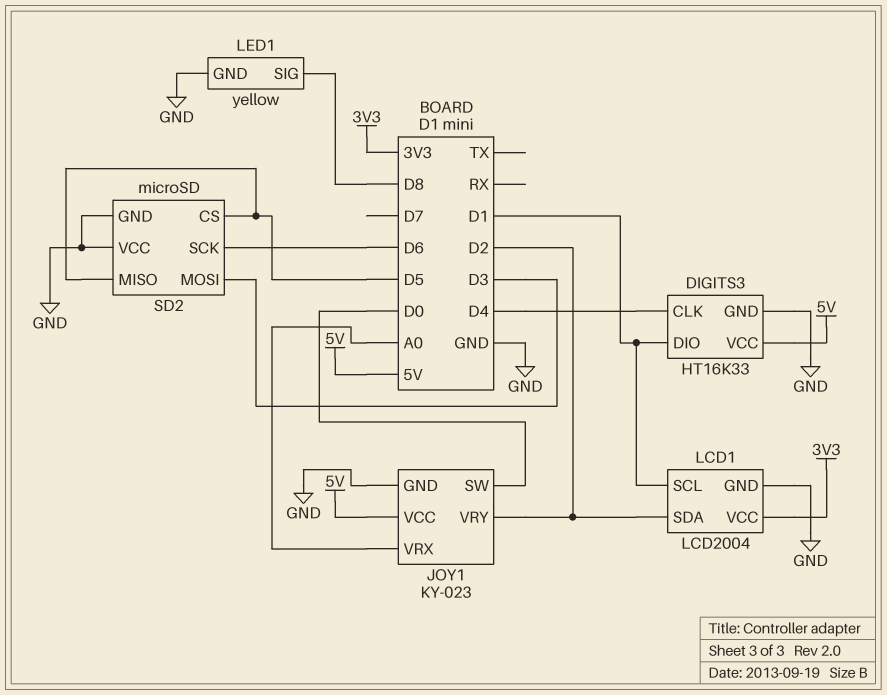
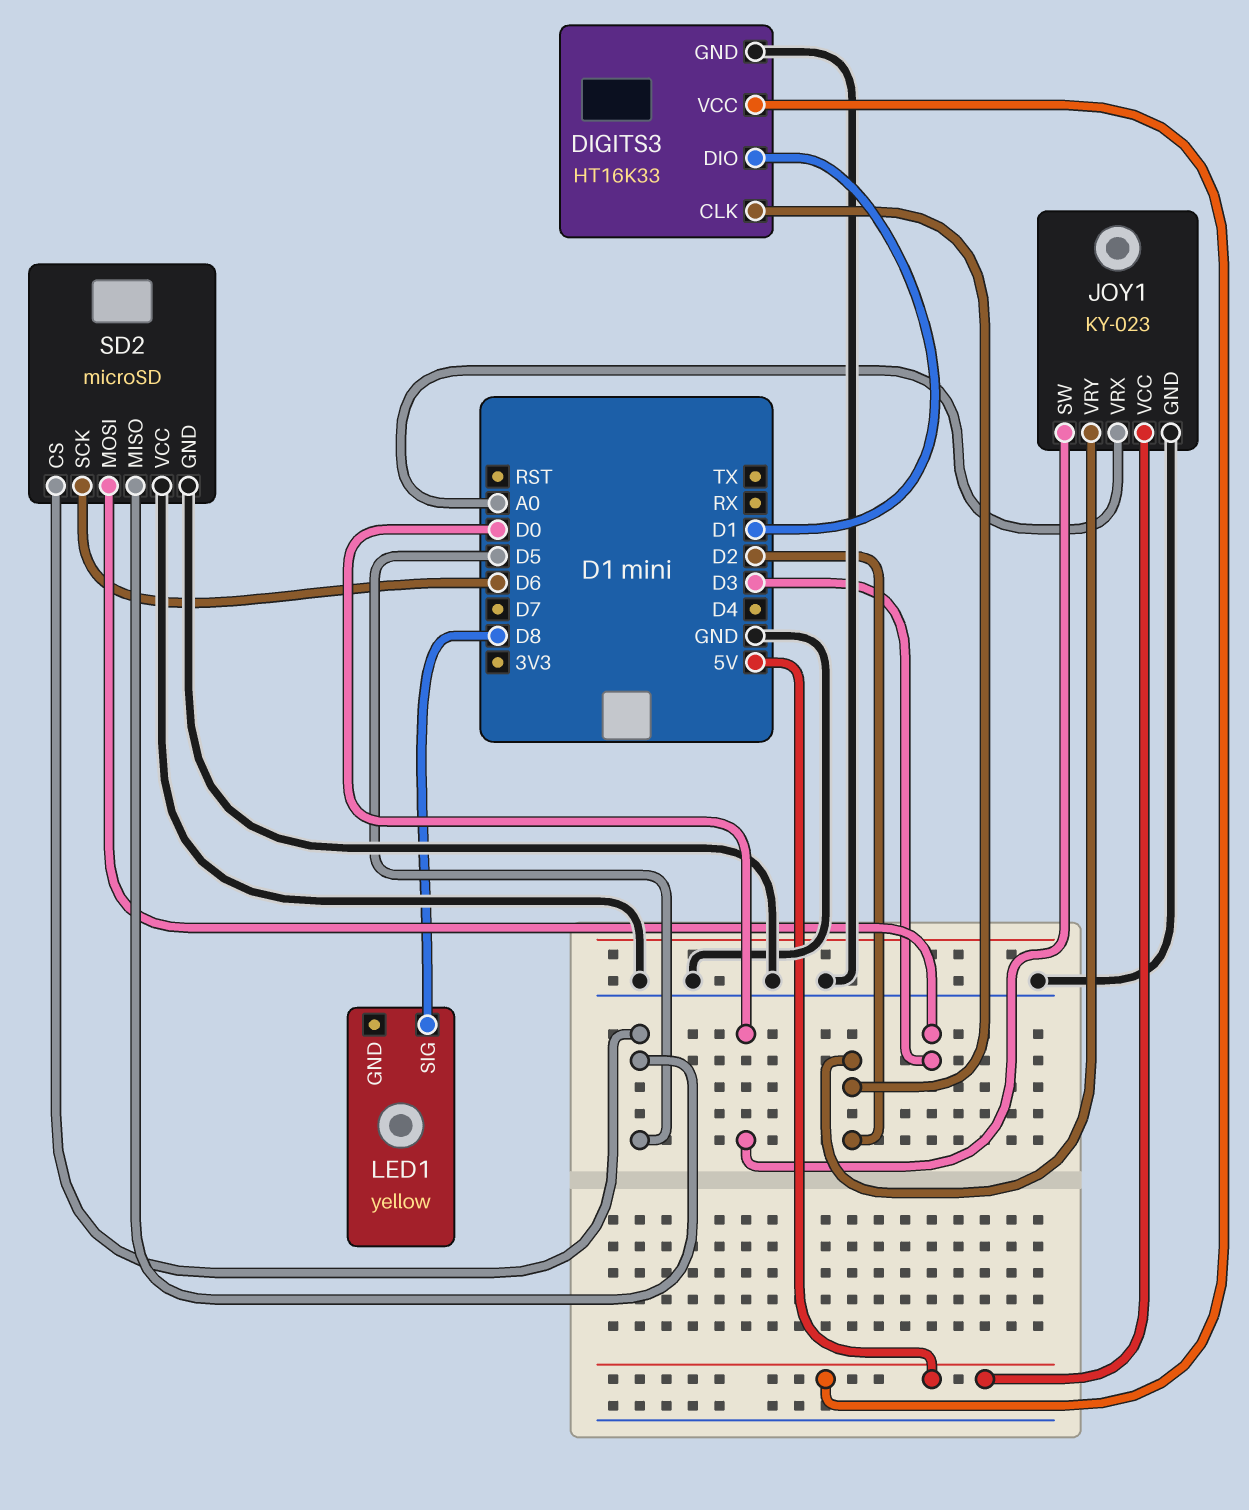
DIGITS3 pin CLK: D4 -> D2
LCD1: LCD2004 -> none
LCD1 pin GND: GND -> none
LCD1 pin SCL: D1 -> none
LCD1 pin SDA: D2 -> none
LCD1 pin VCC: 3V3 -> none
LED1 pin GND: GND -> none

